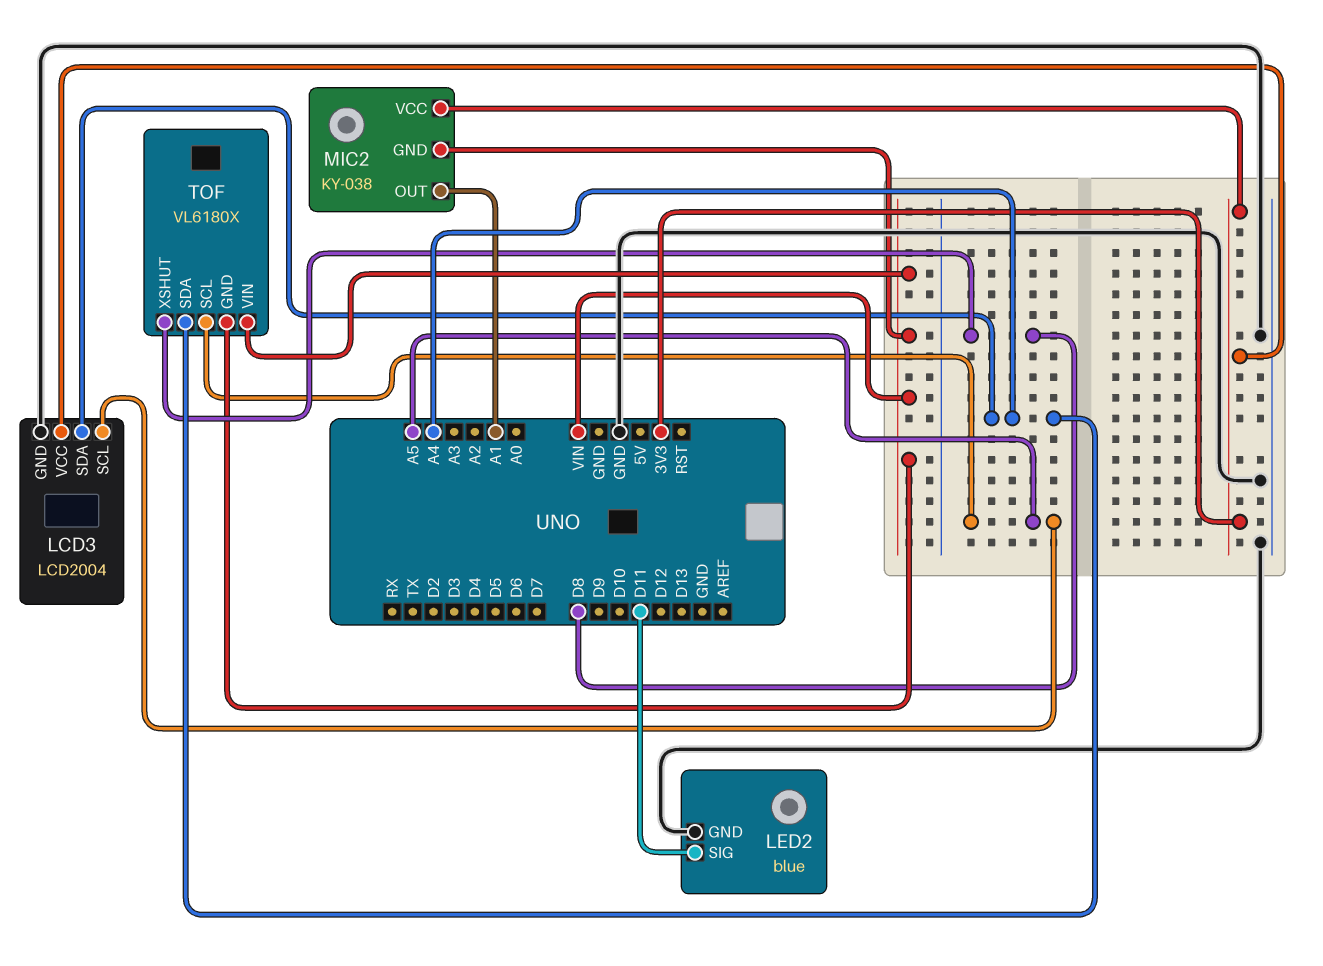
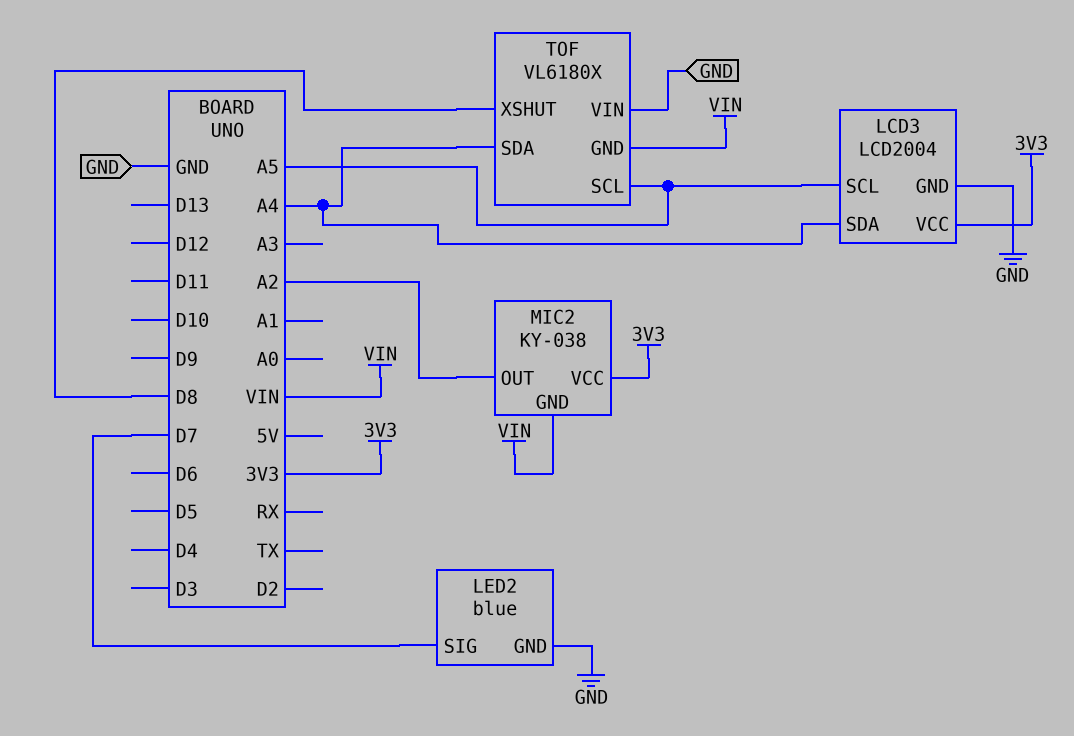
LED2 pin SIG: D11 -> D7
MIC2 pin OUT: A1 -> A2
TOF pin VIN: VIN -> GND

